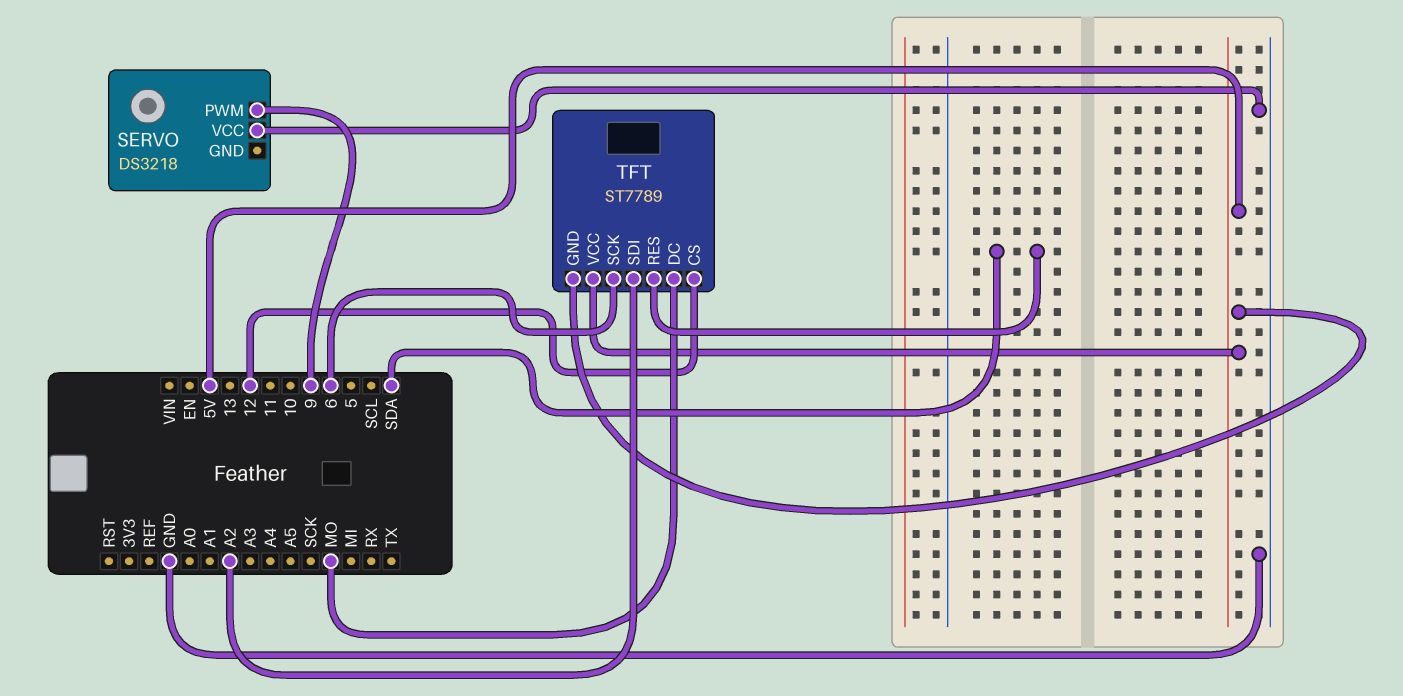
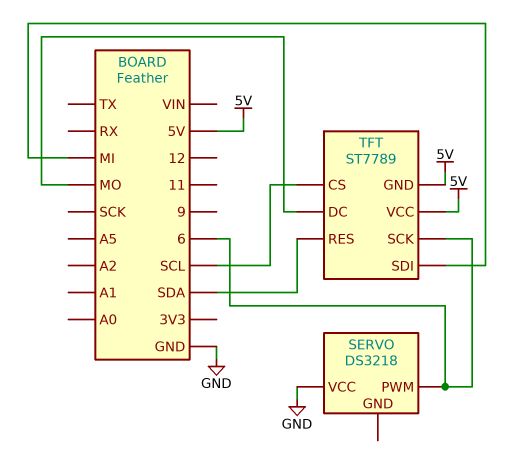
SERVO pin PWM: 9 -> 6
TFT pin CS: 12 -> SCL
TFT pin SDI: A2 -> MI

